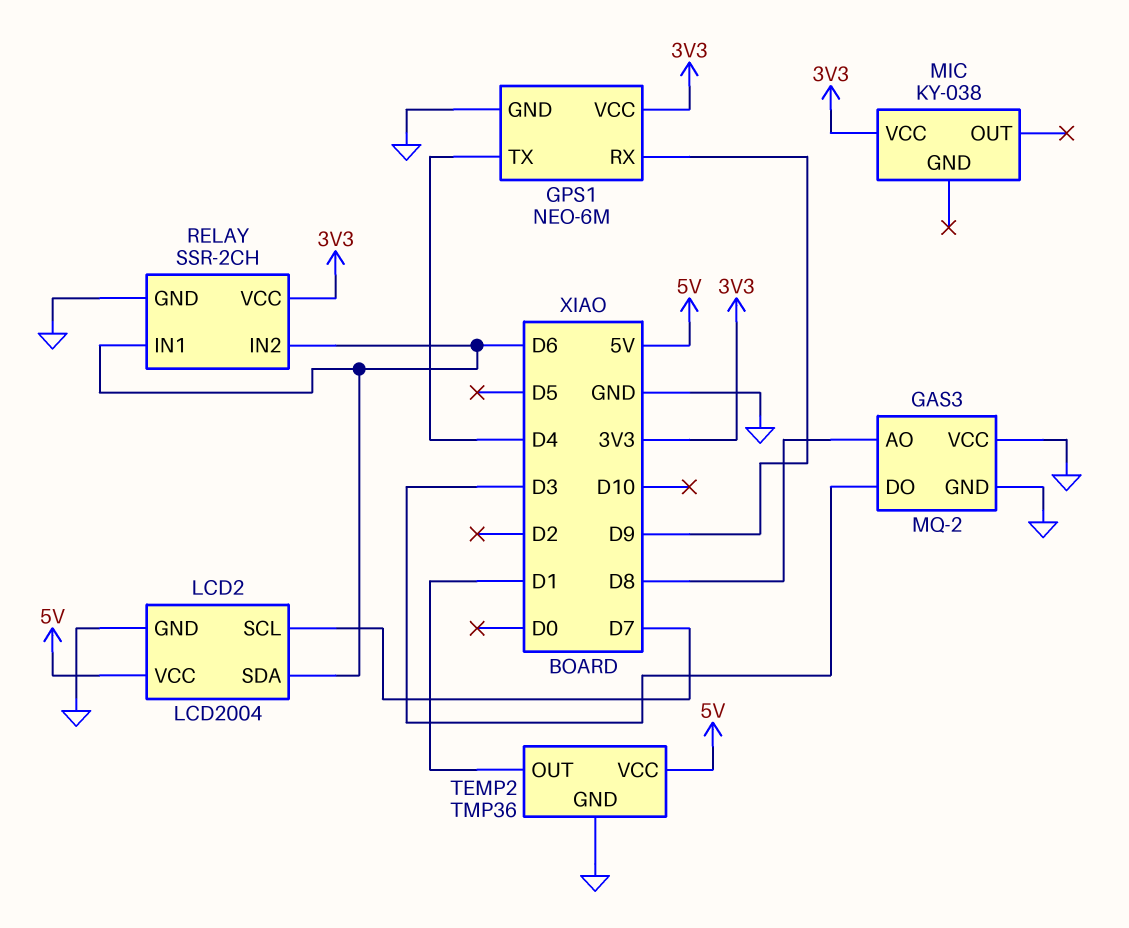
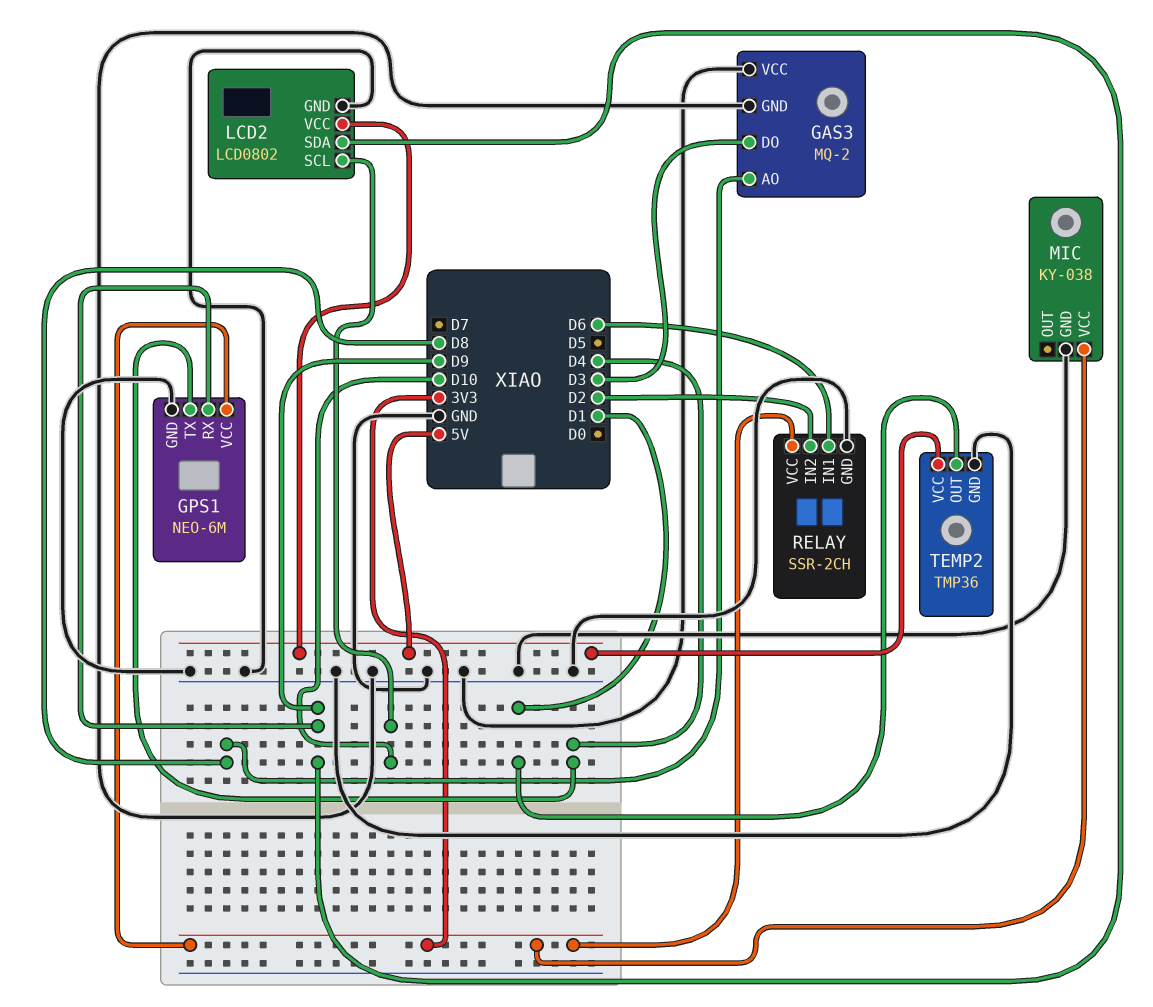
LCD2: LCD2004 -> LCD0802
LCD2 pin SCL: D7 -> D10
LCD2 pin SDA: D6 -> D9
MIC pin GND: none -> GND
RELAY pin IN2: D6 -> D2

